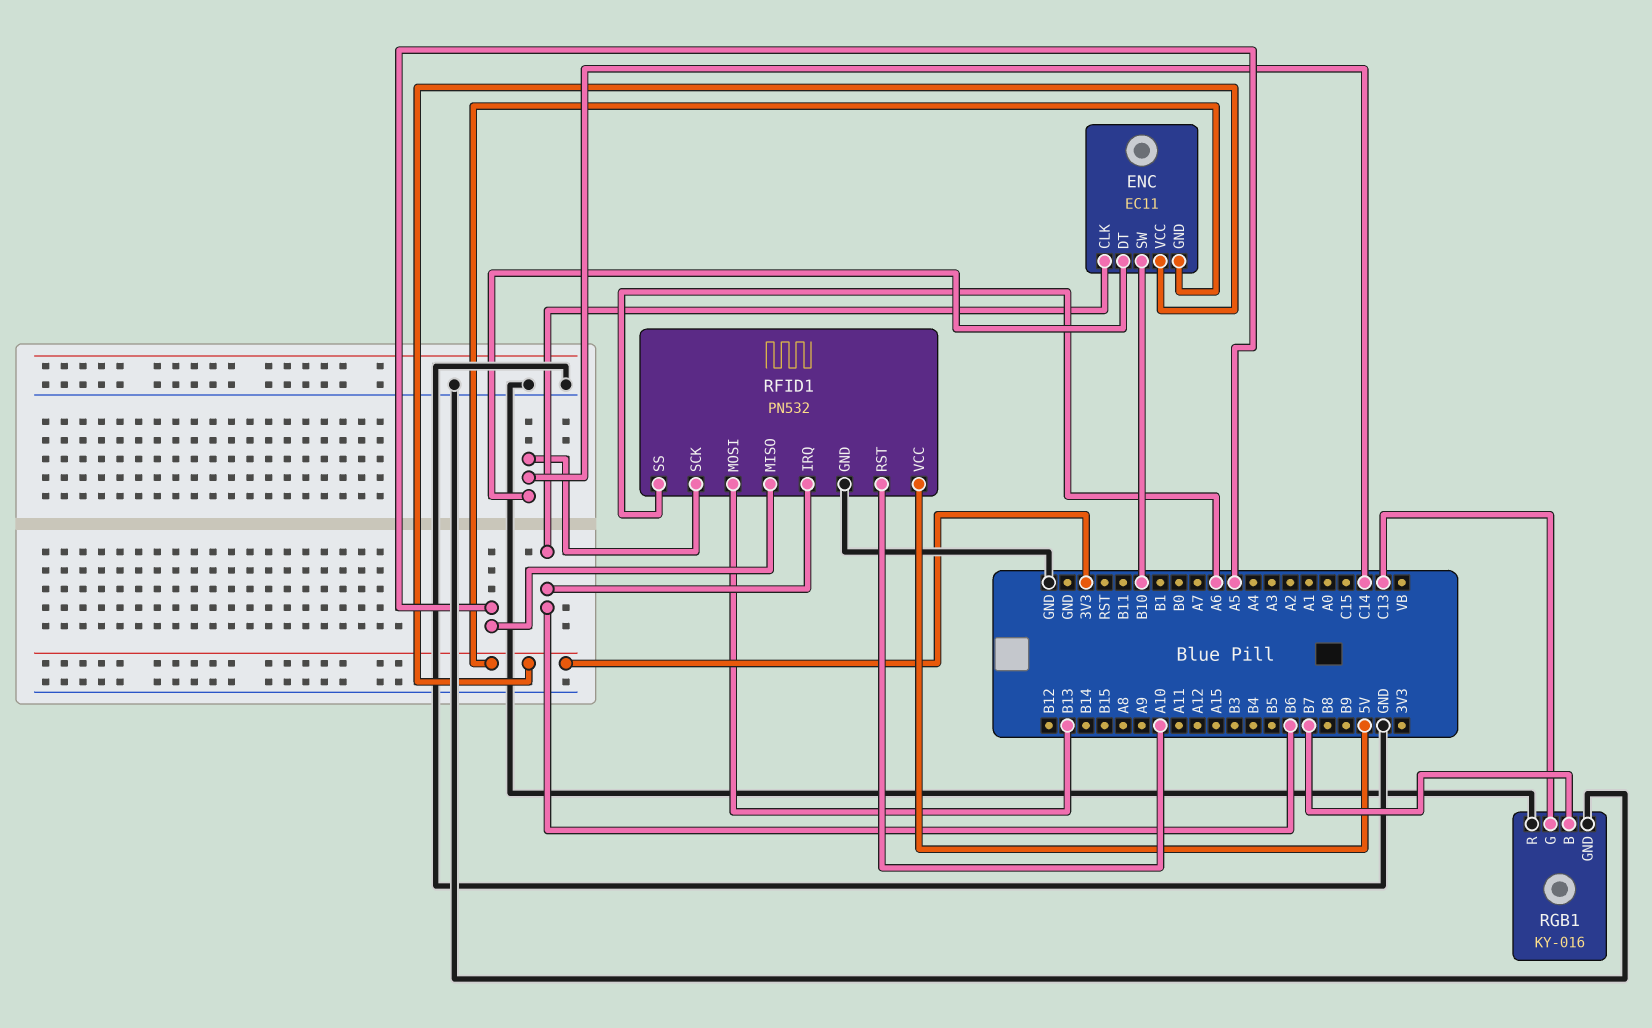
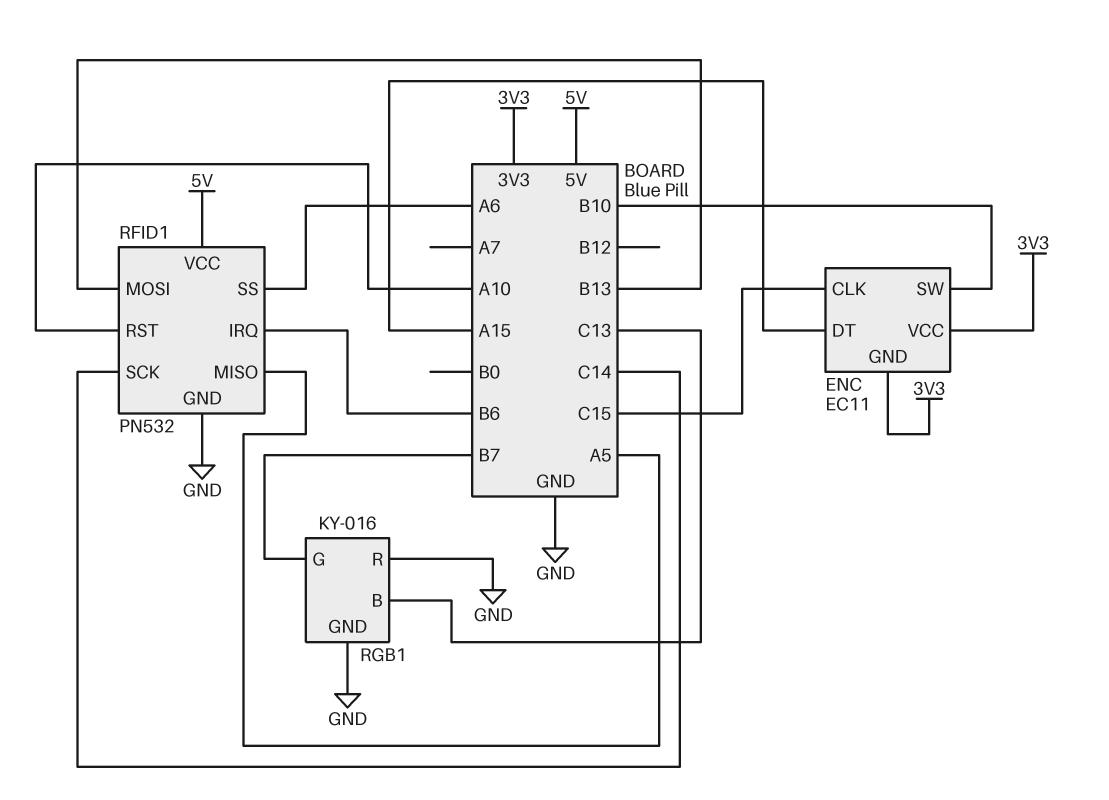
ENC pin CLK: B6 -> C15
ENC pin DT: C14 -> A15
RGB1 pin B: B7 -> C13
RGB1 pin G: C13 -> B7

